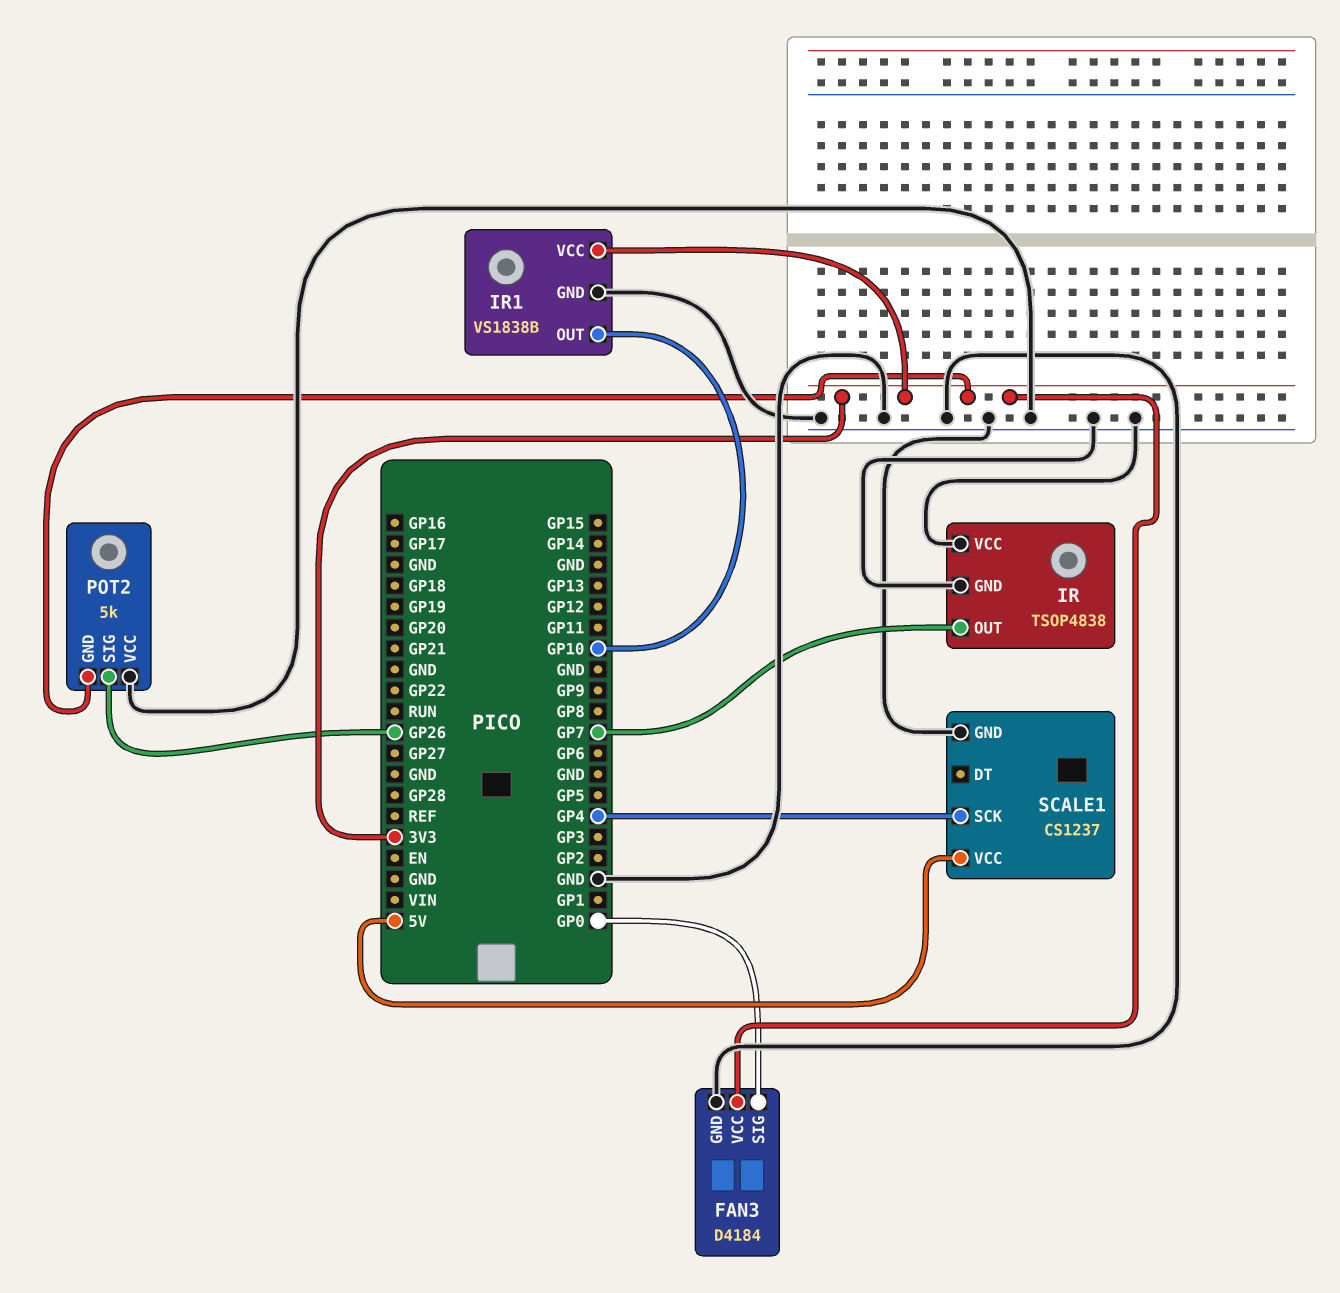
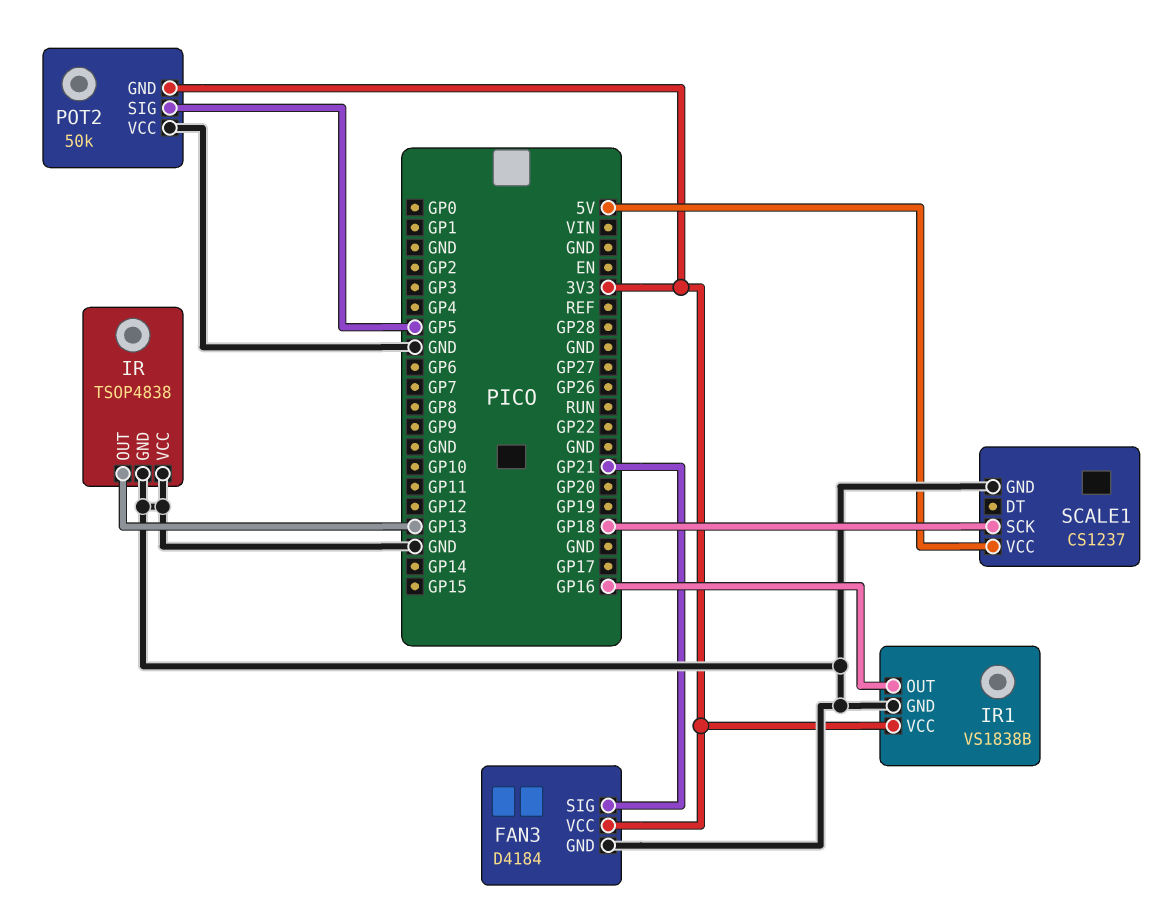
FAN3 pin SIG: GP0 -> GP21
IR pin OUT: GP7 -> GP13
IR1 pin OUT: GP10 -> GP16
POT2: 5k -> 50k
POT2 pin SIG: GP26 -> GP5
SCALE1 pin SCK: GP4 -> GP18

